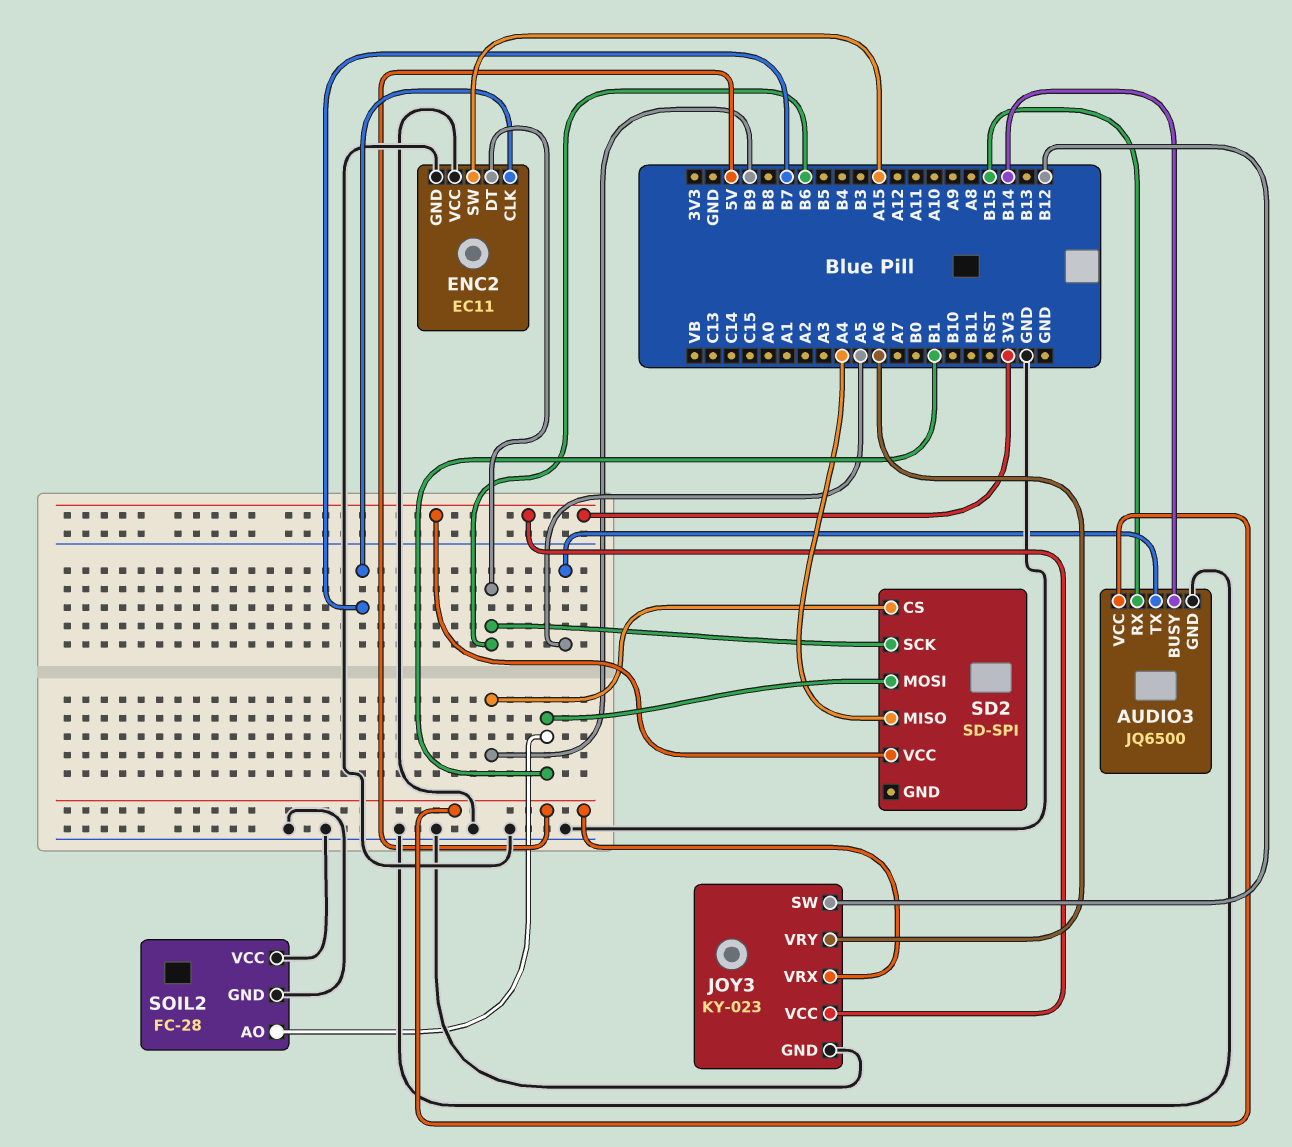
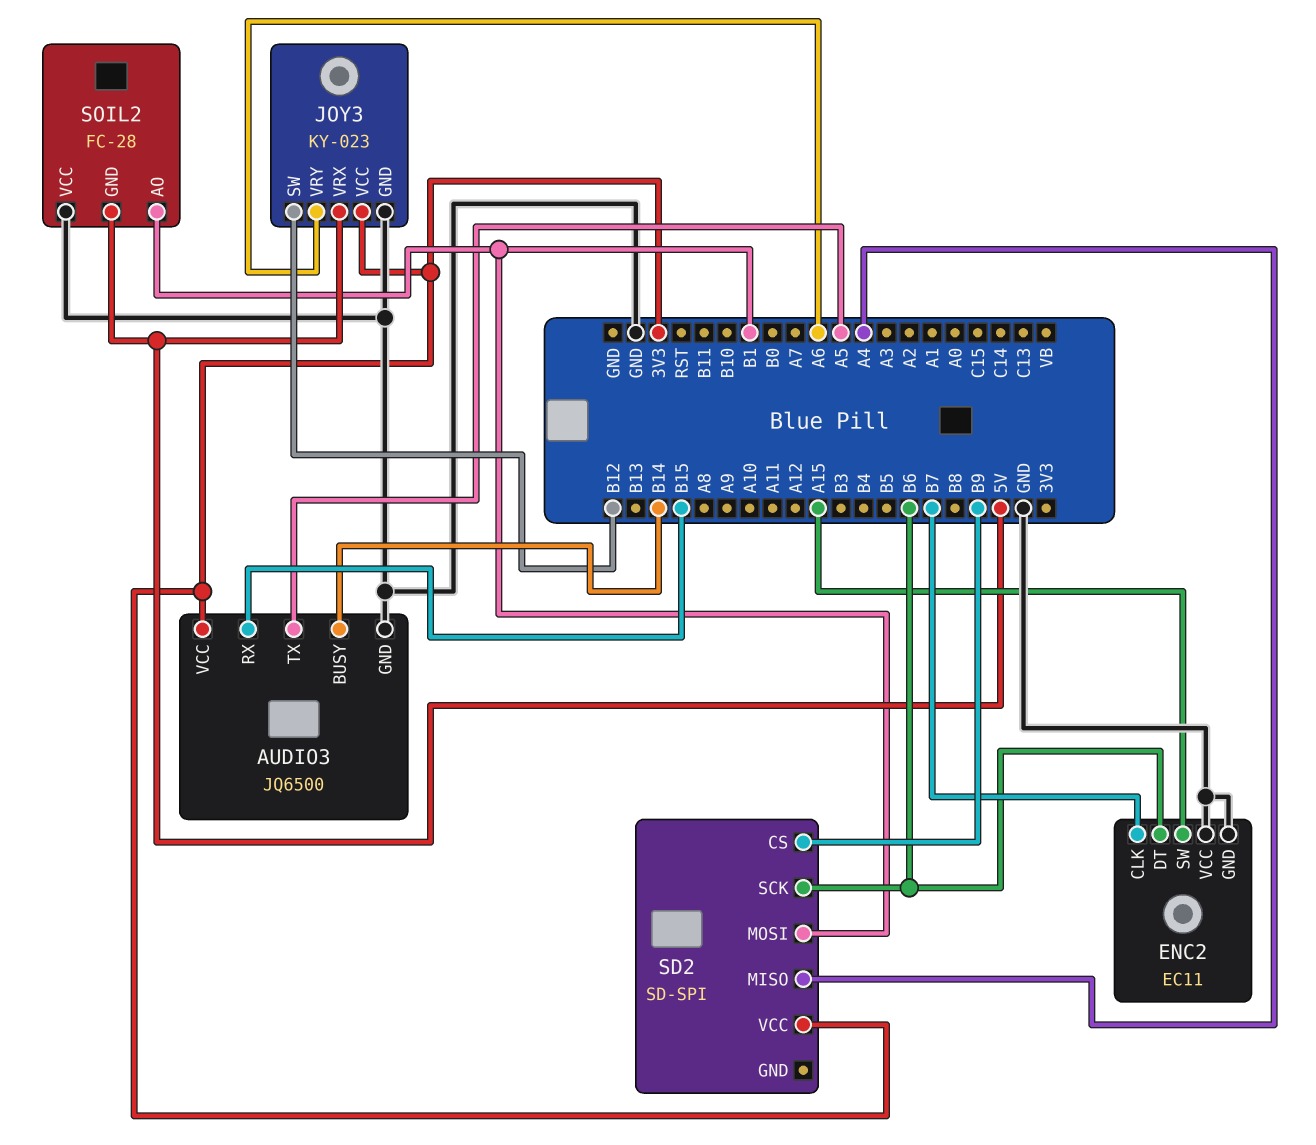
AUDIO3 pin VCC: 5V -> 3V3
SOIL2 pin GND: GND -> 5V

